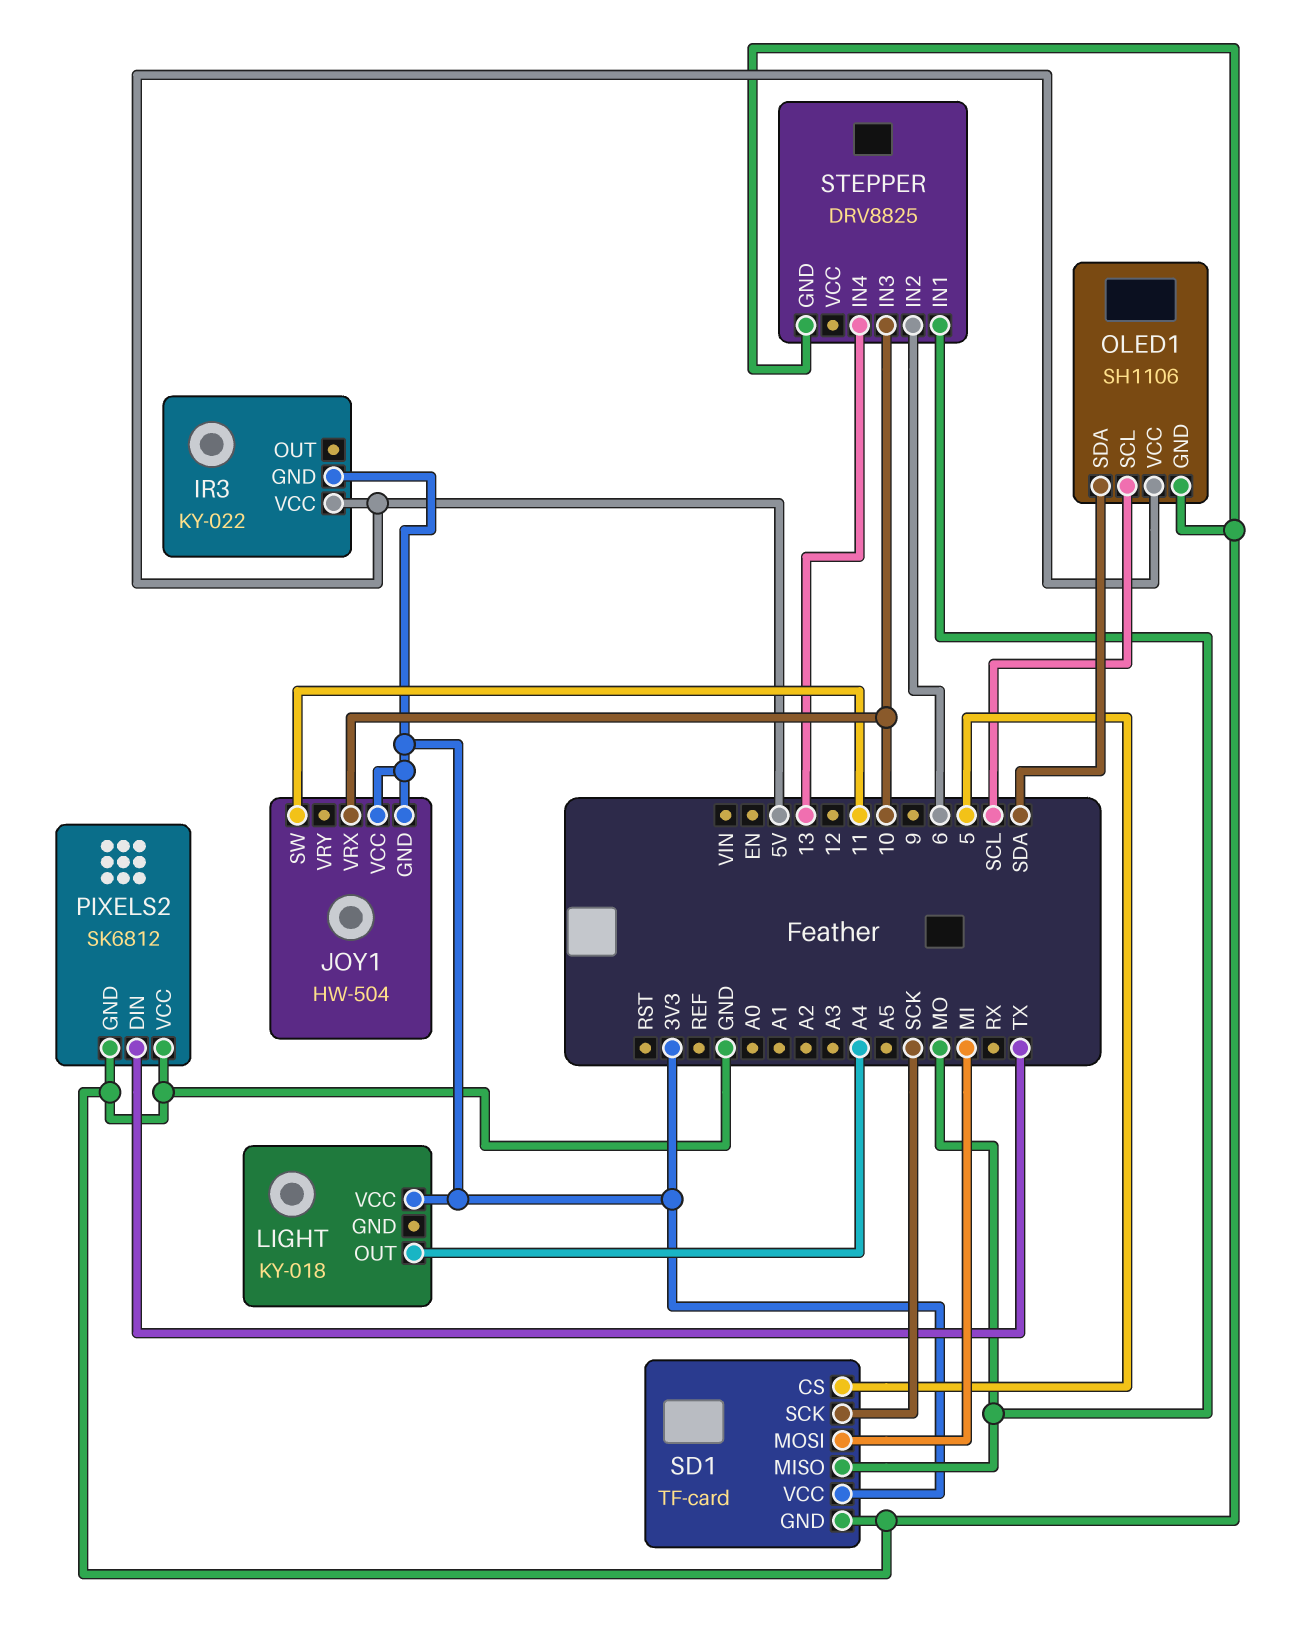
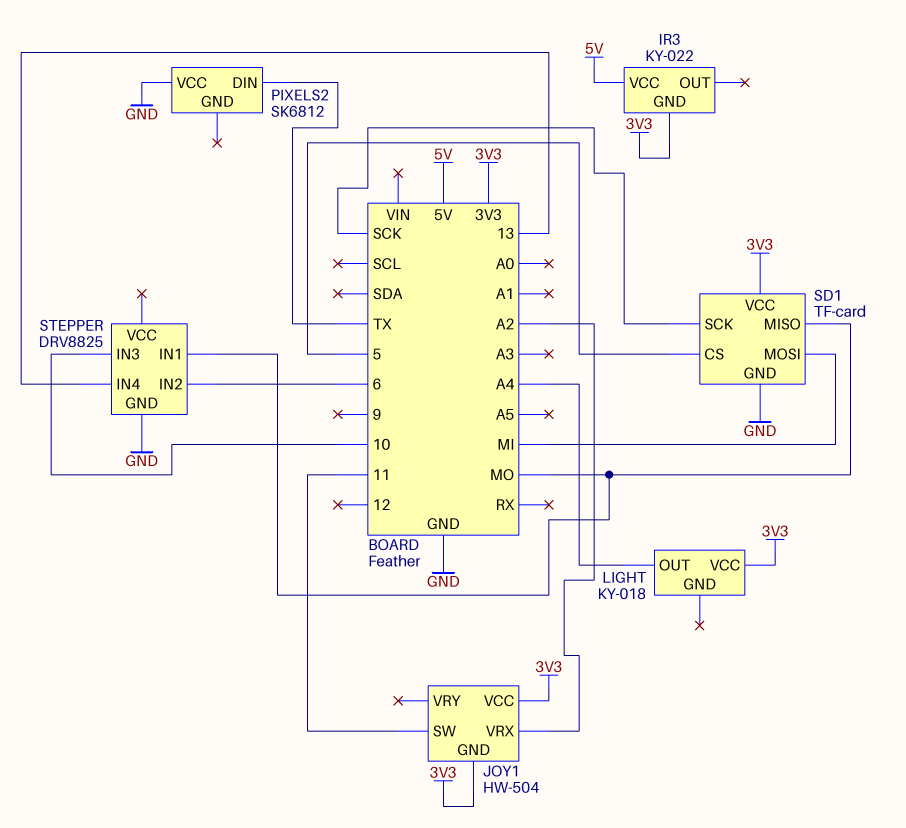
JOY1 pin VRX: 10 -> A2
OLED1: SH1106 -> none
OLED1 pin GND: GND -> none
OLED1 pin SCL: SCL -> none
OLED1 pin SDA: SDA -> none
OLED1 pin VCC: 5V -> none
PIXELS2 pin GND: GND -> none

